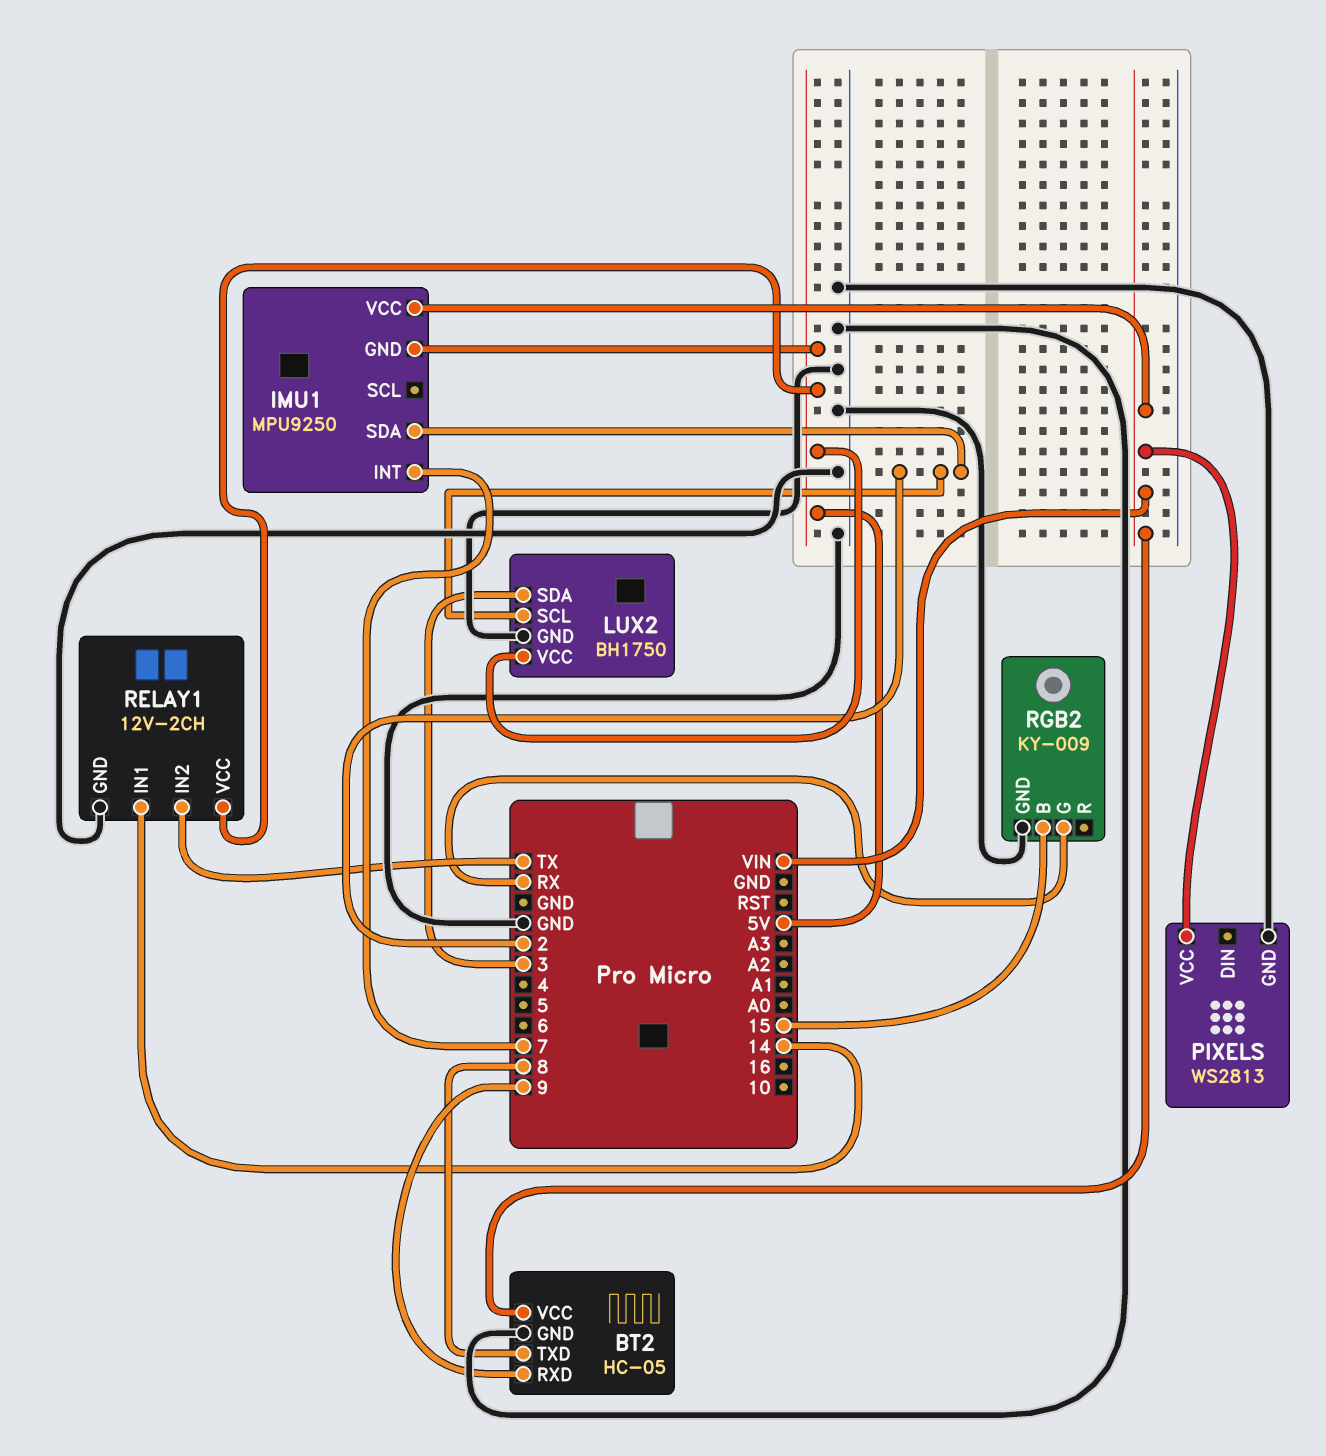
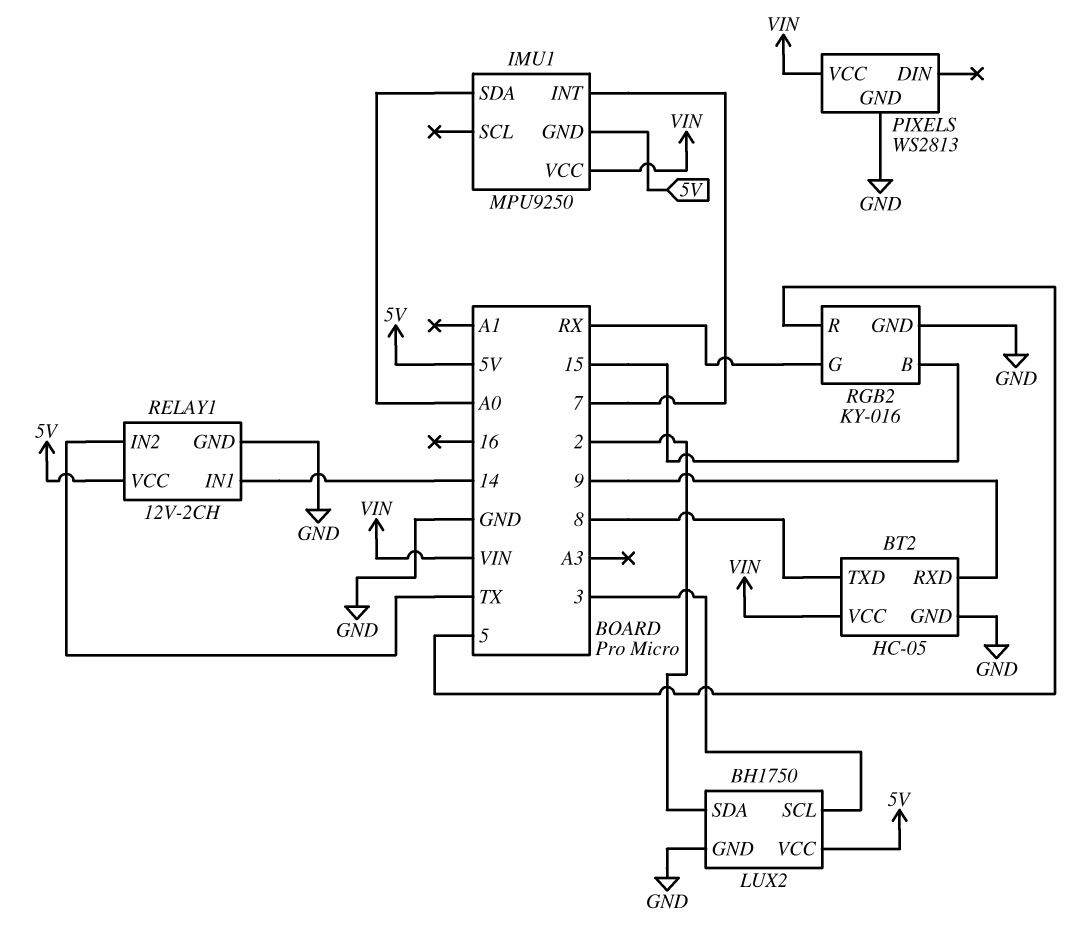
IMU1 pin SDA: 2 -> A0
LUX2 pin SCL: 2 -> 3
LUX2 pin SDA: 3 -> 2
RGB2: KY-009 -> KY-016
RGB2 pin R: none -> 5

